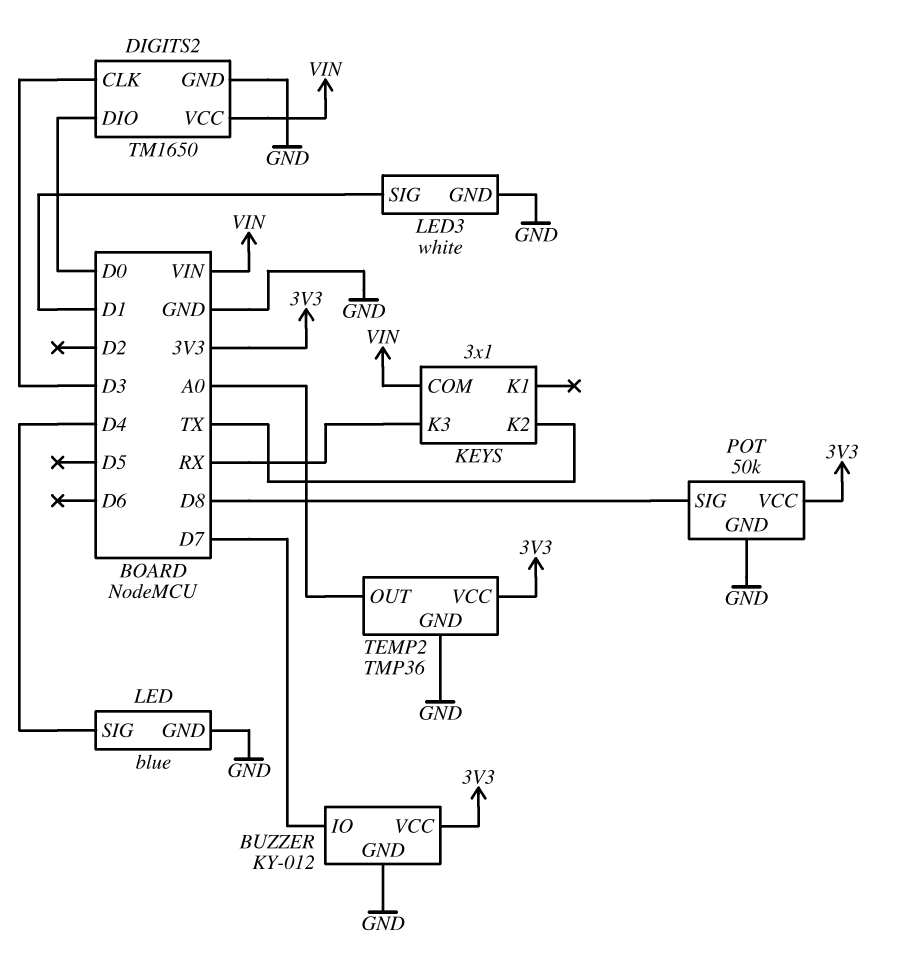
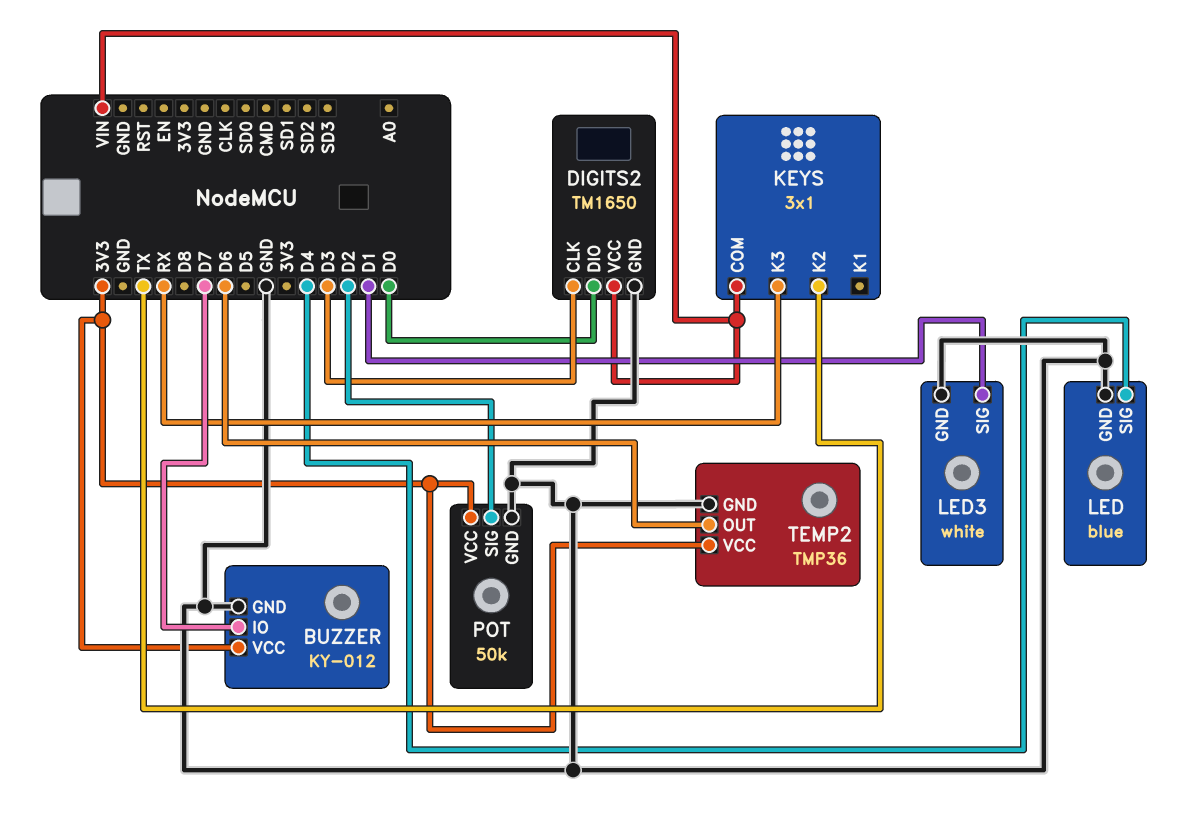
POT pin SIG: D8 -> D2
TEMP2 pin OUT: A0 -> D6

